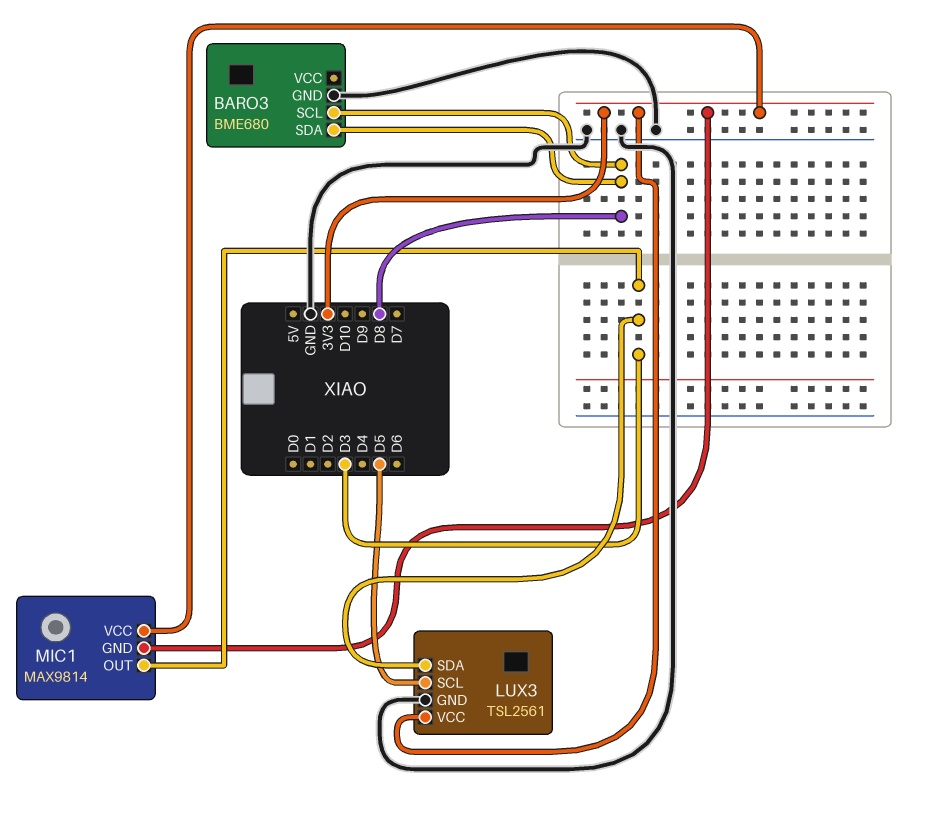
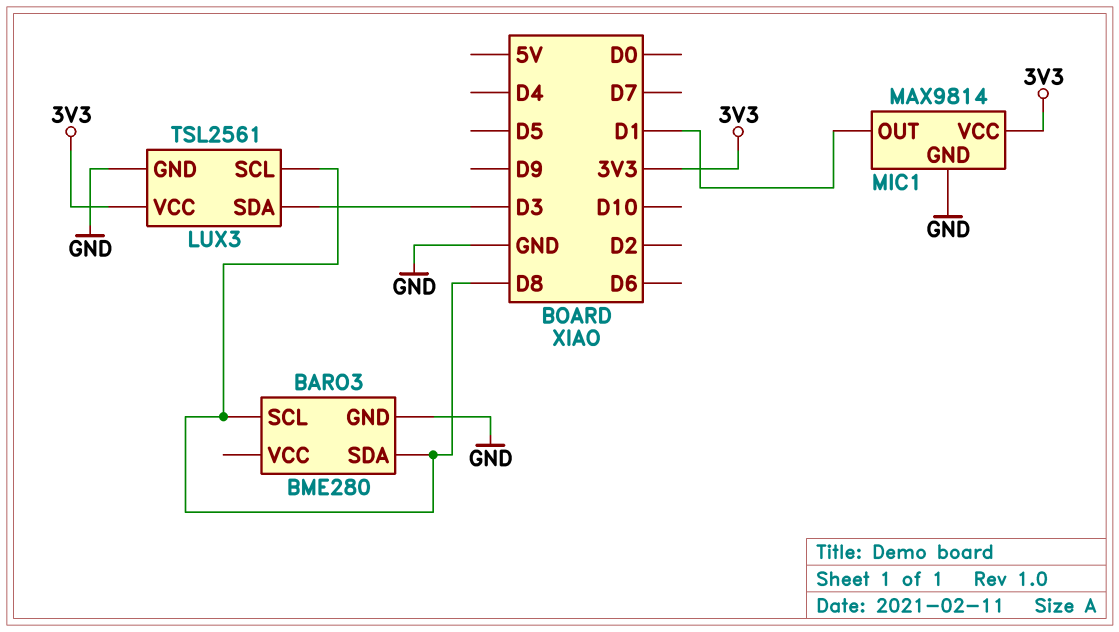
BARO3: BME680 -> BME280
LUX3 pin SCL: D5 -> D8
MIC1 pin GND: 3V3 -> GND
MIC1 pin OUT: D3 -> D1

